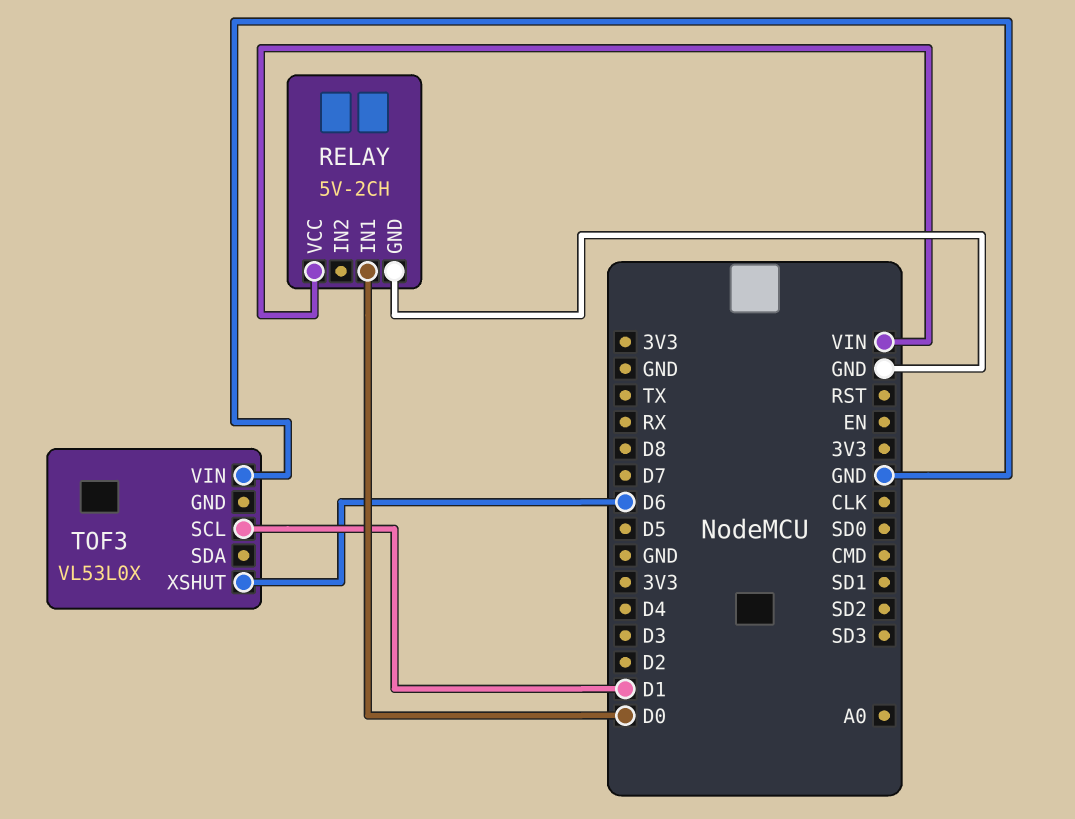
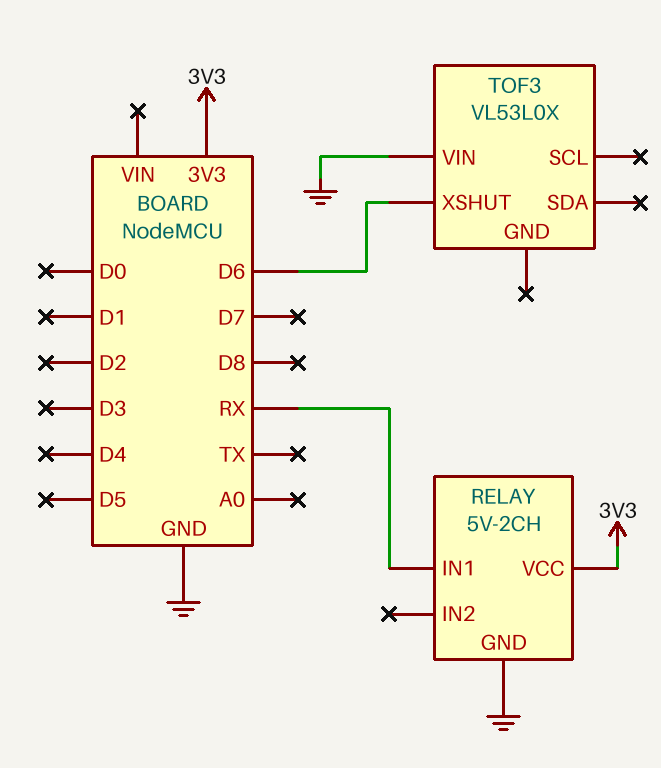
RELAY pin IN1: D0 -> RX
RELAY pin VCC: VIN -> 3V3
TOF3 pin SCL: D1 -> none

